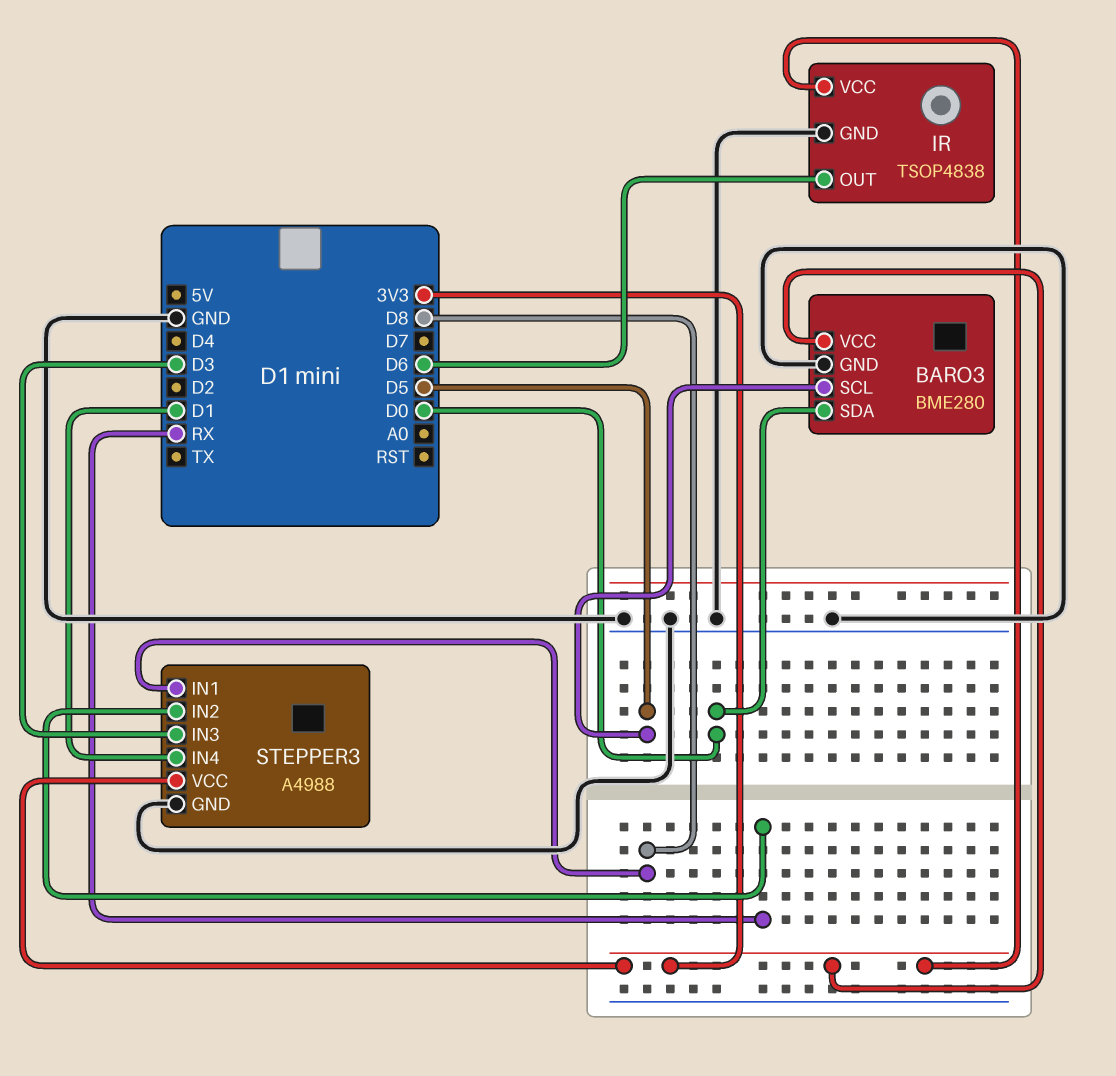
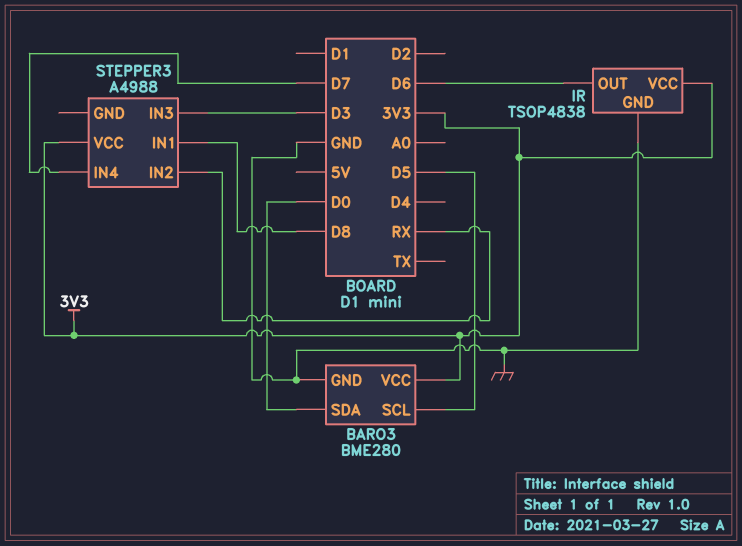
STEPPER3 pin GND: GND -> none
STEPPER3 pin IN4: D1 -> D7

